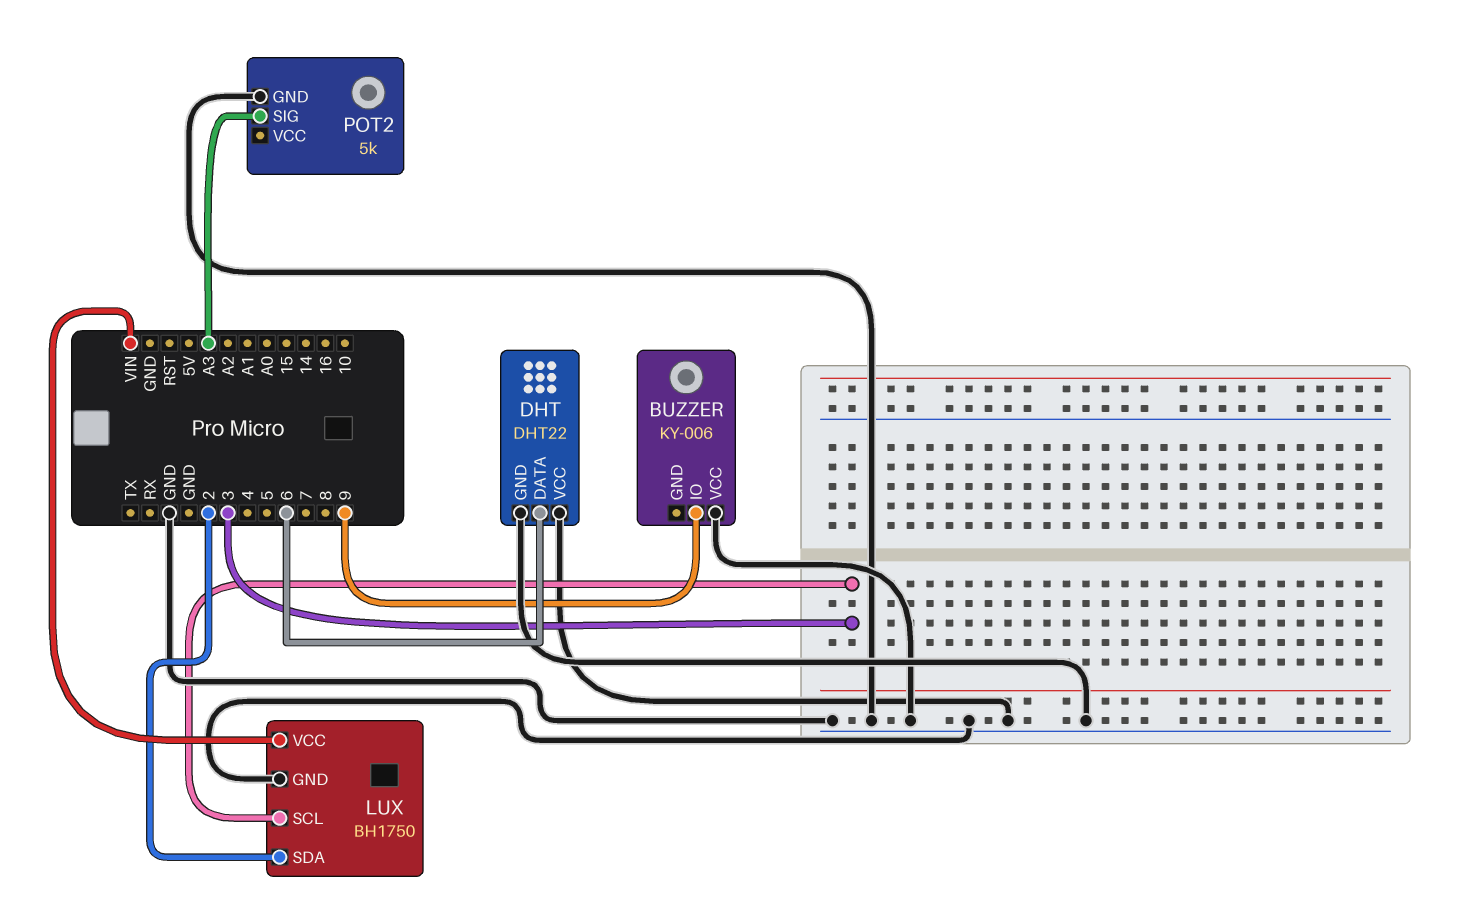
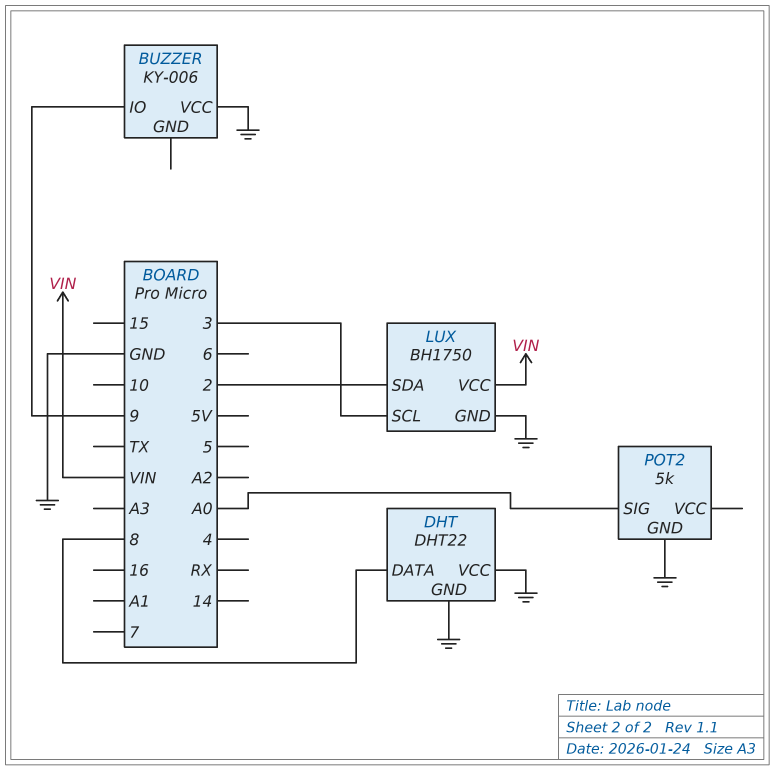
DHT pin DATA: 6 -> 8
POT2 pin SIG: A3 -> A0

